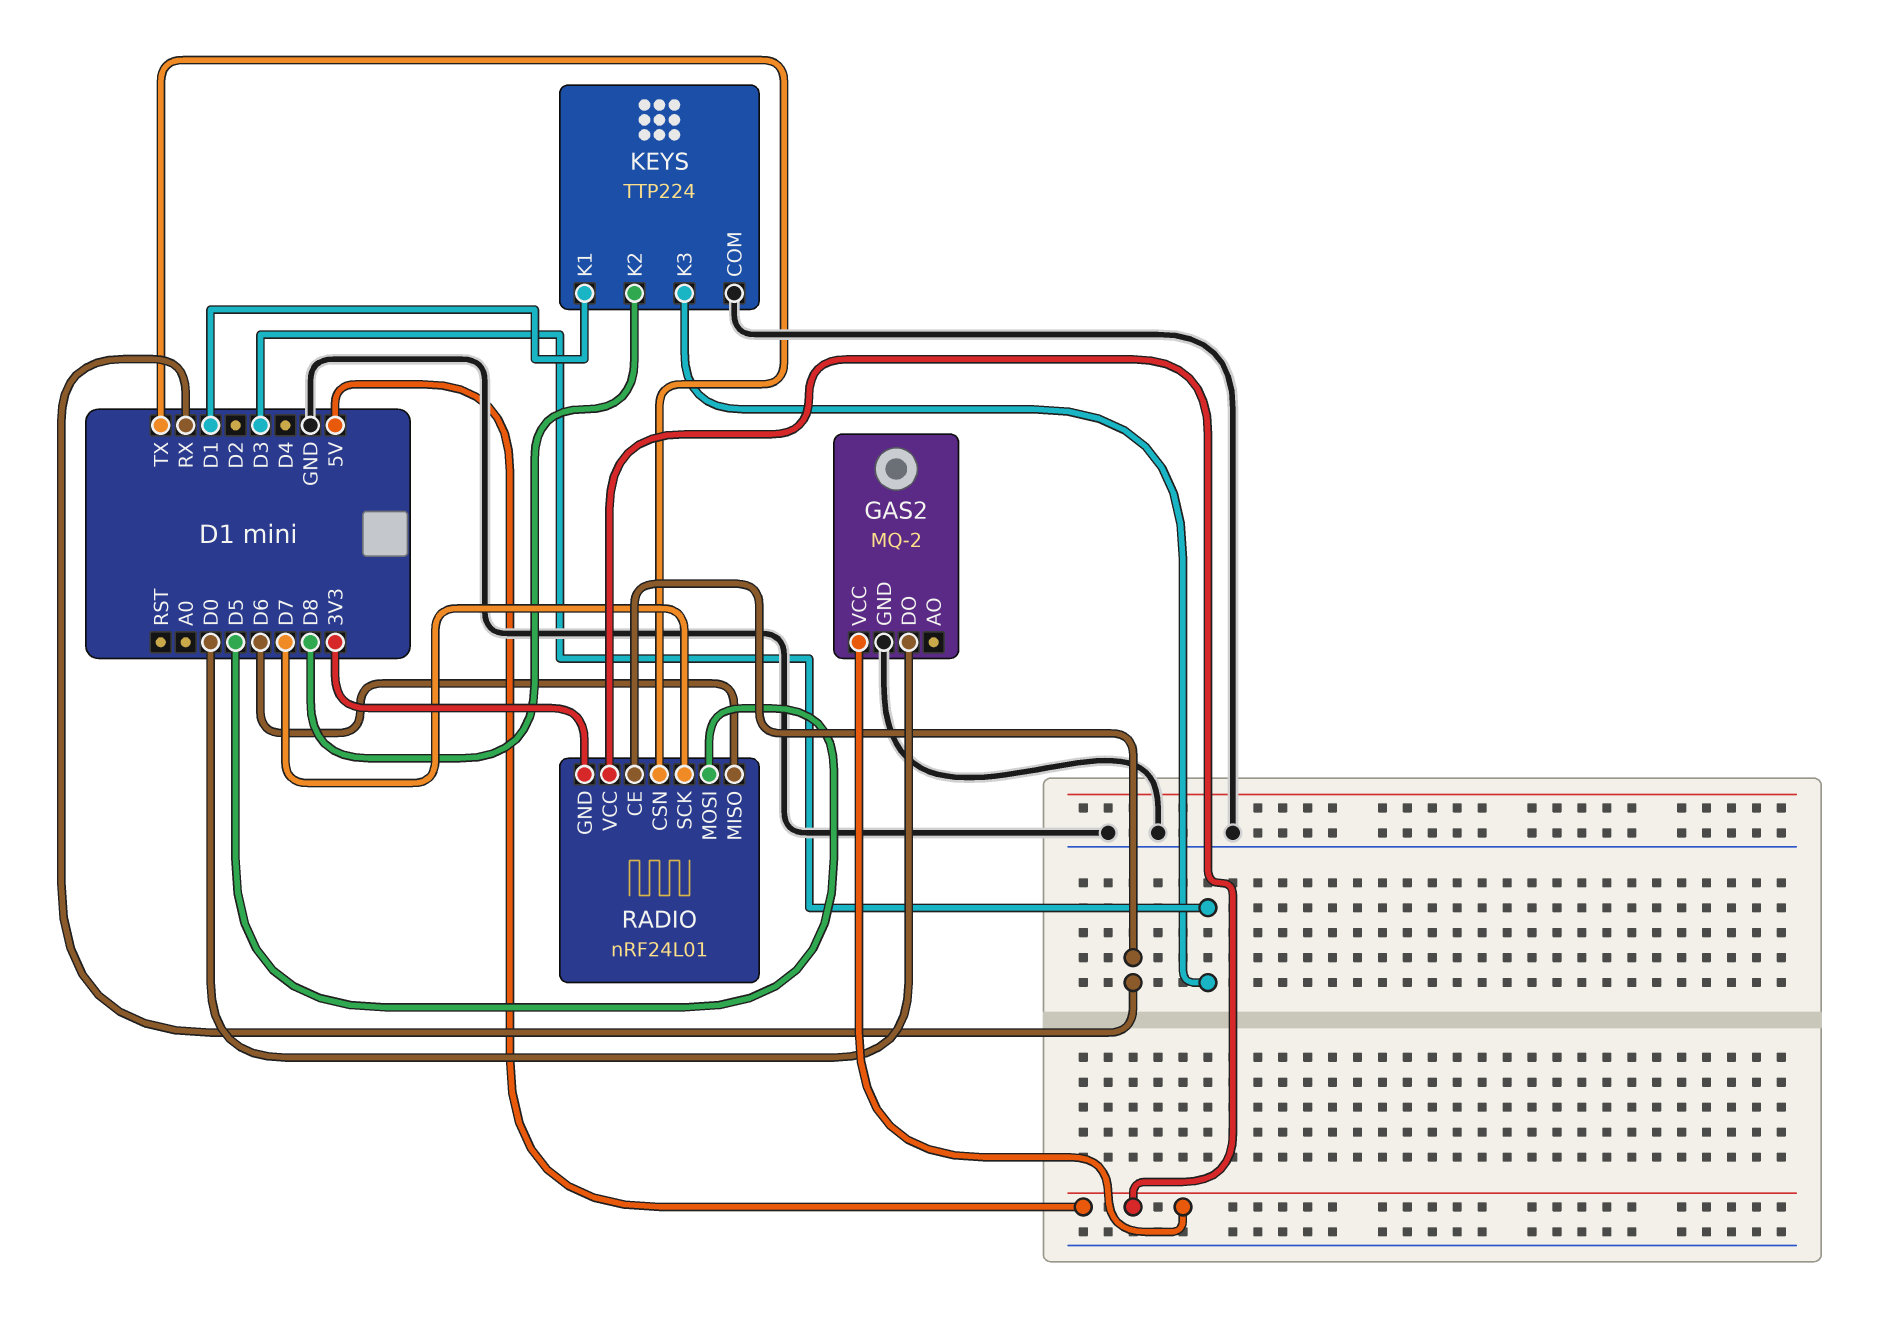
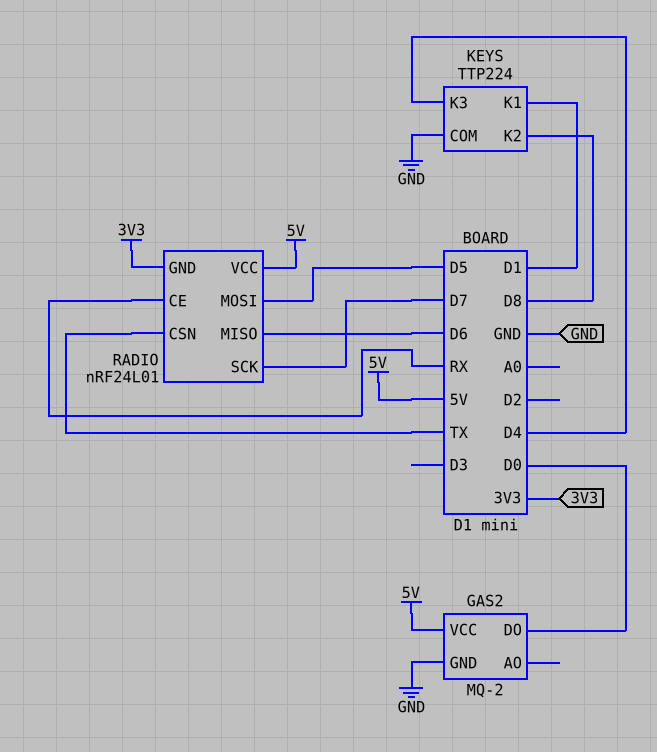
KEYS pin K3: D3 -> D4

